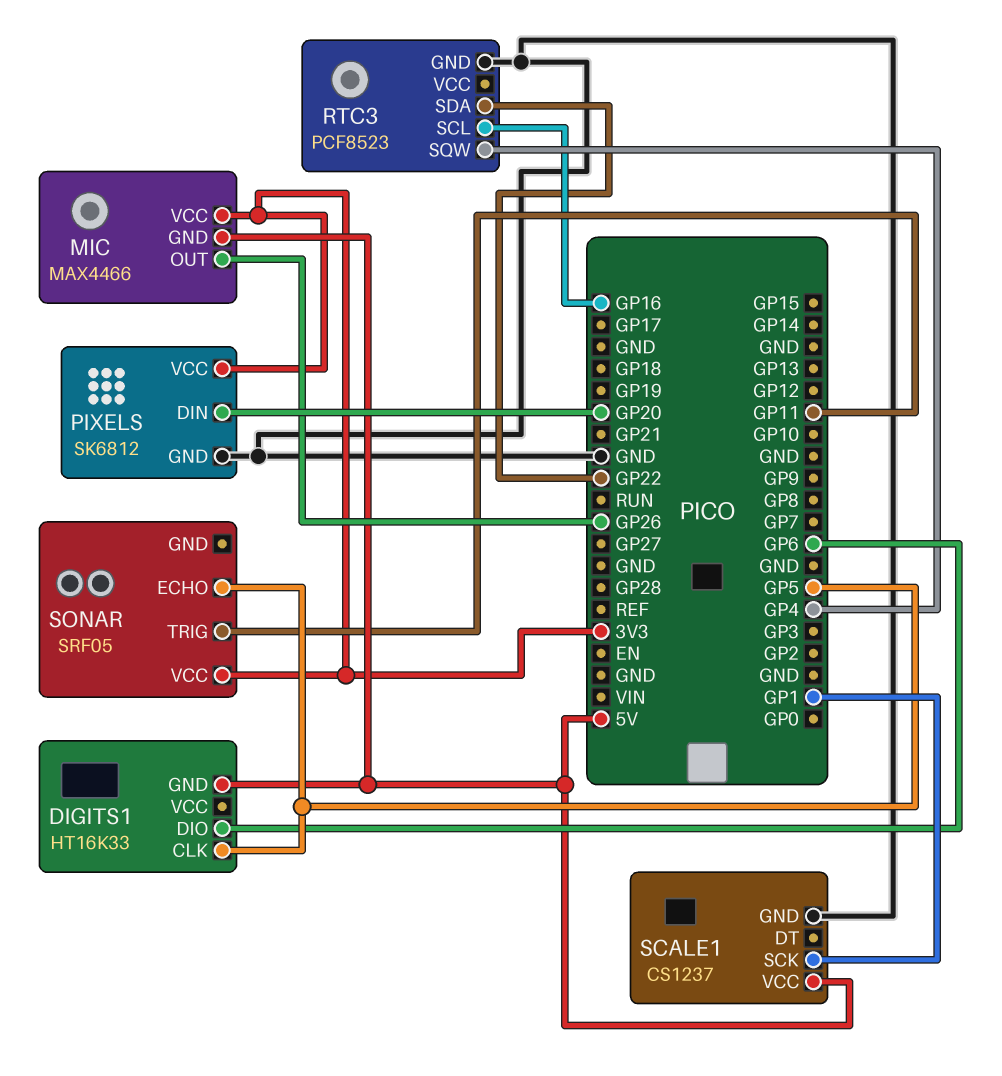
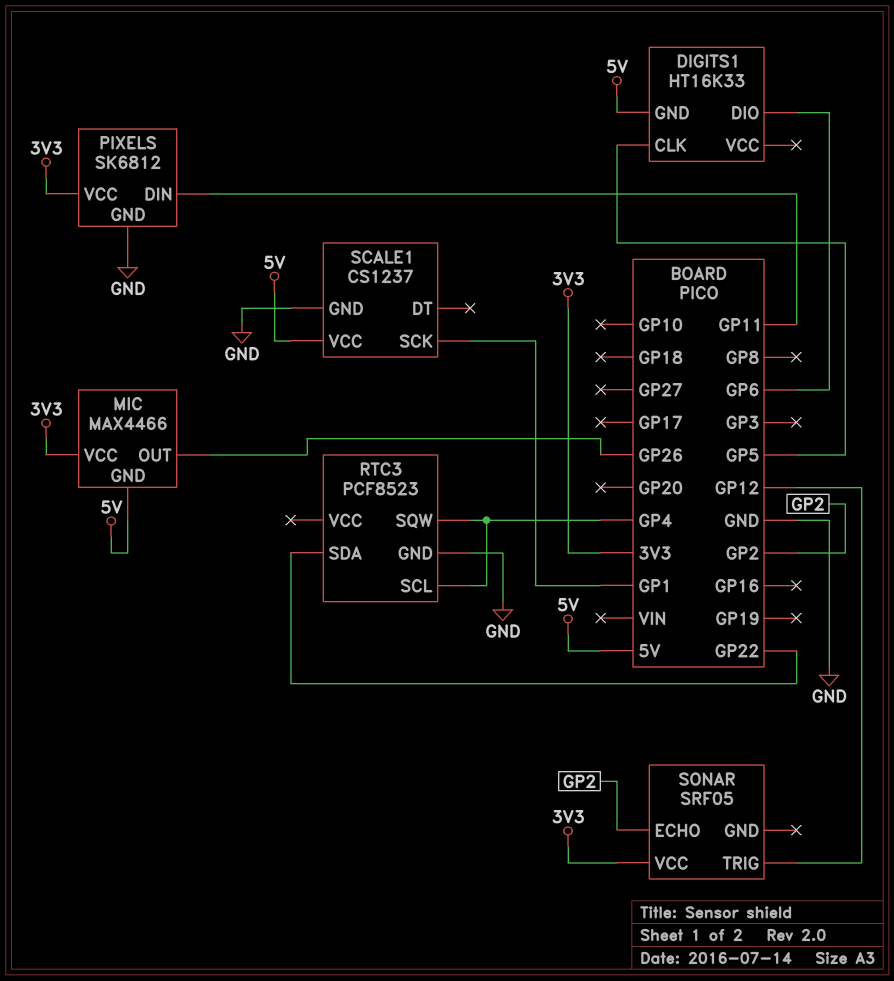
PIXELS pin DIN: GP20 -> GP11
RTC3 pin SCL: GP16 -> GP4
SONAR pin ECHO: GP5 -> GP2
SONAR pin TRIG: GP11 -> GP12

